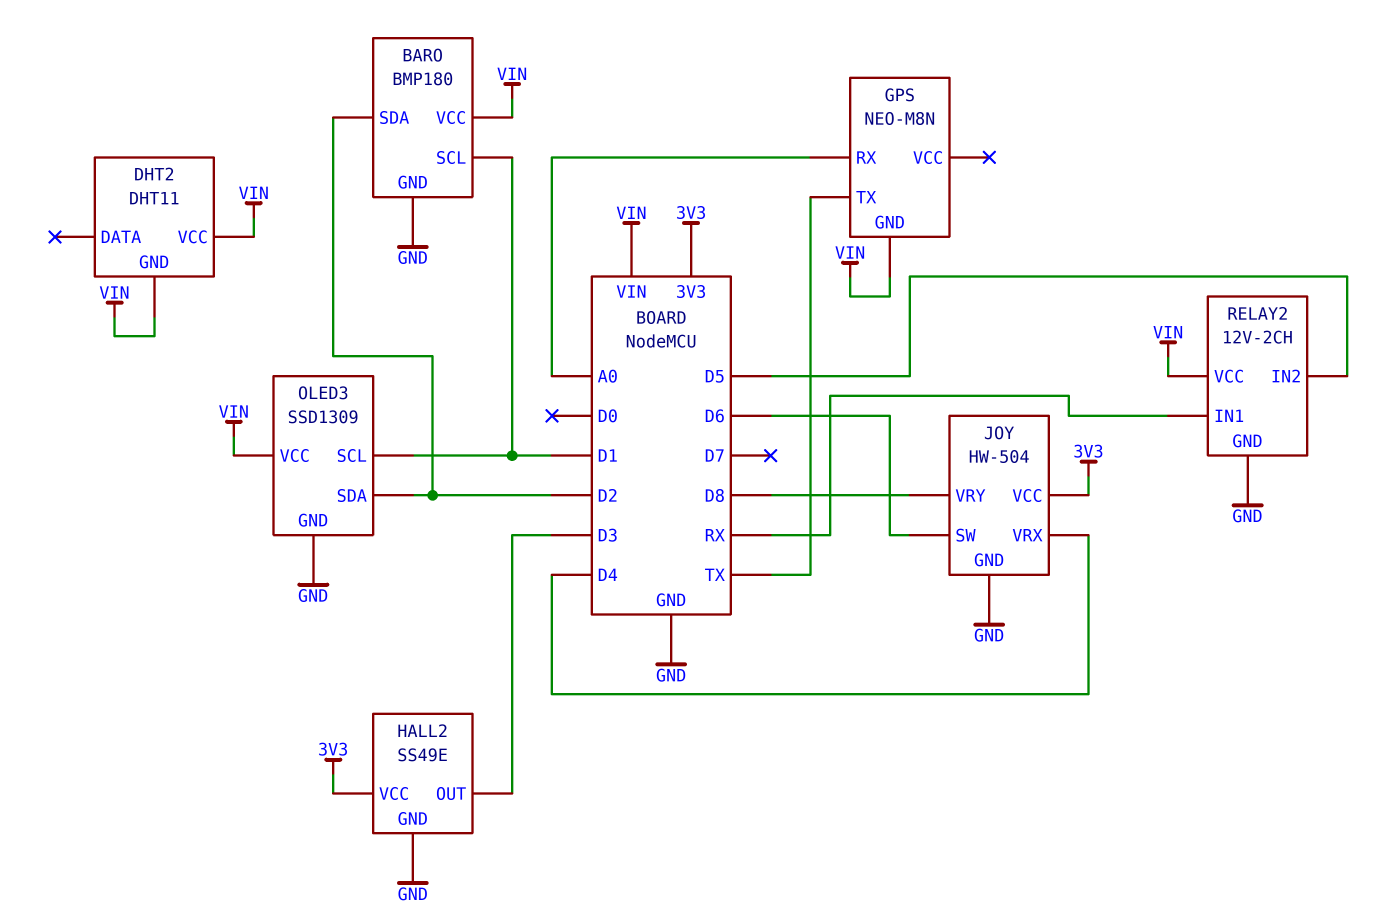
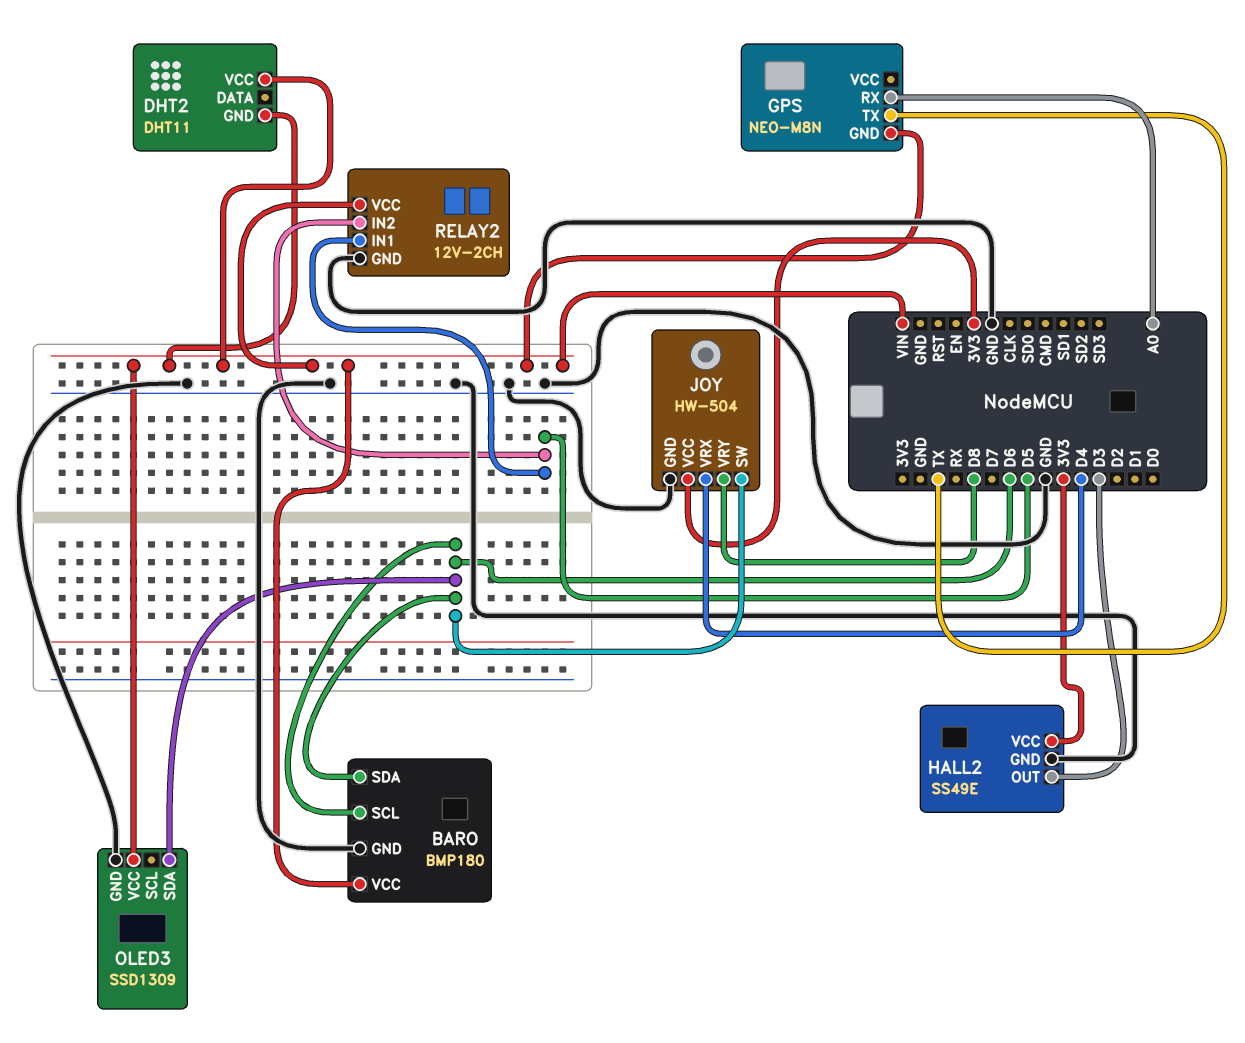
BARO pin SCL: D1 -> D6
BARO pin SDA: D2 -> D6
OLED3 pin SCL: D1 -> none
OLED3 pin SDA: D2 -> D6
RELAY2 pin IN1: RX -> D5

